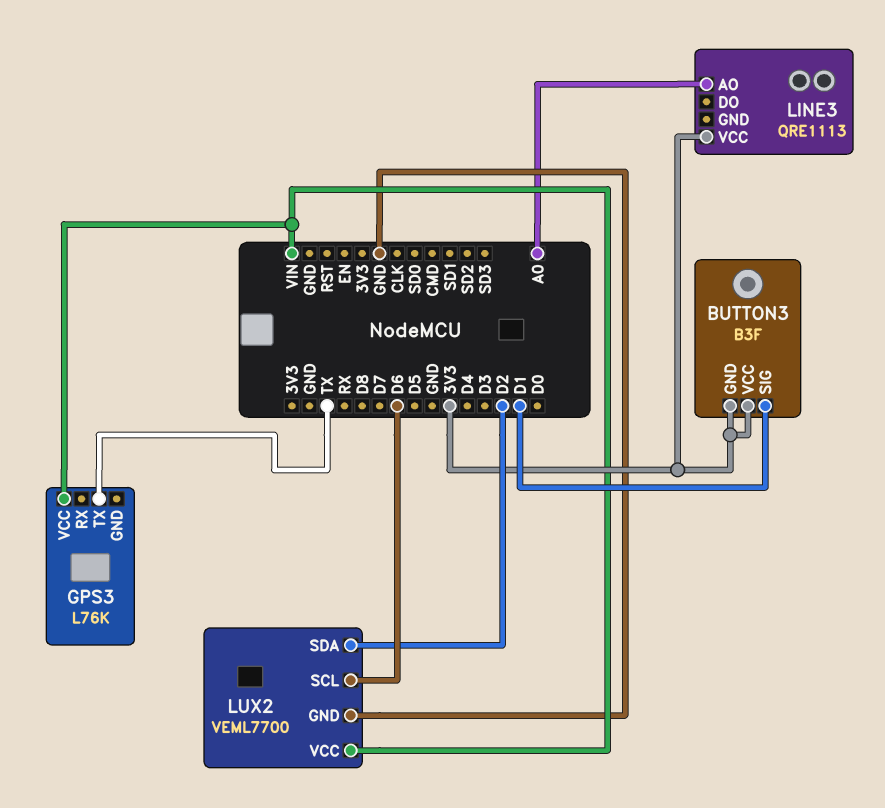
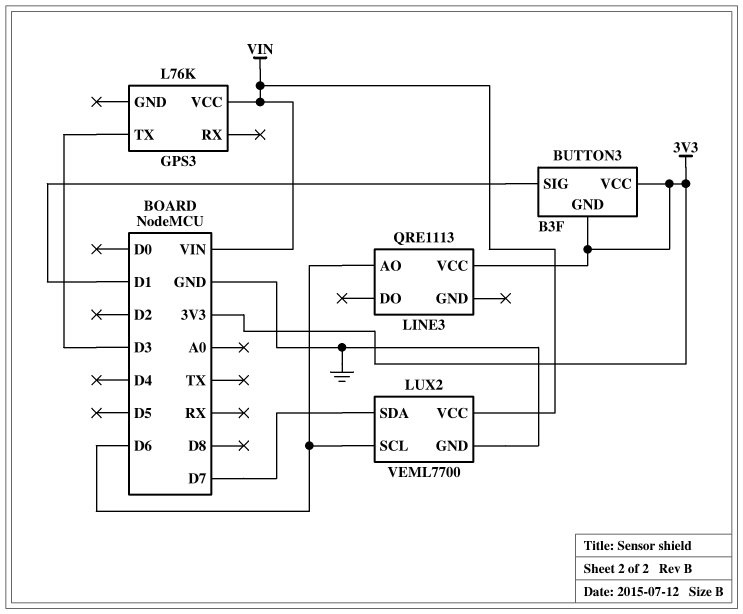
GPS3 pin TX: TX -> D3
LINE3 pin AO: A0 -> D6
LUX2 pin SDA: D2 -> D7

